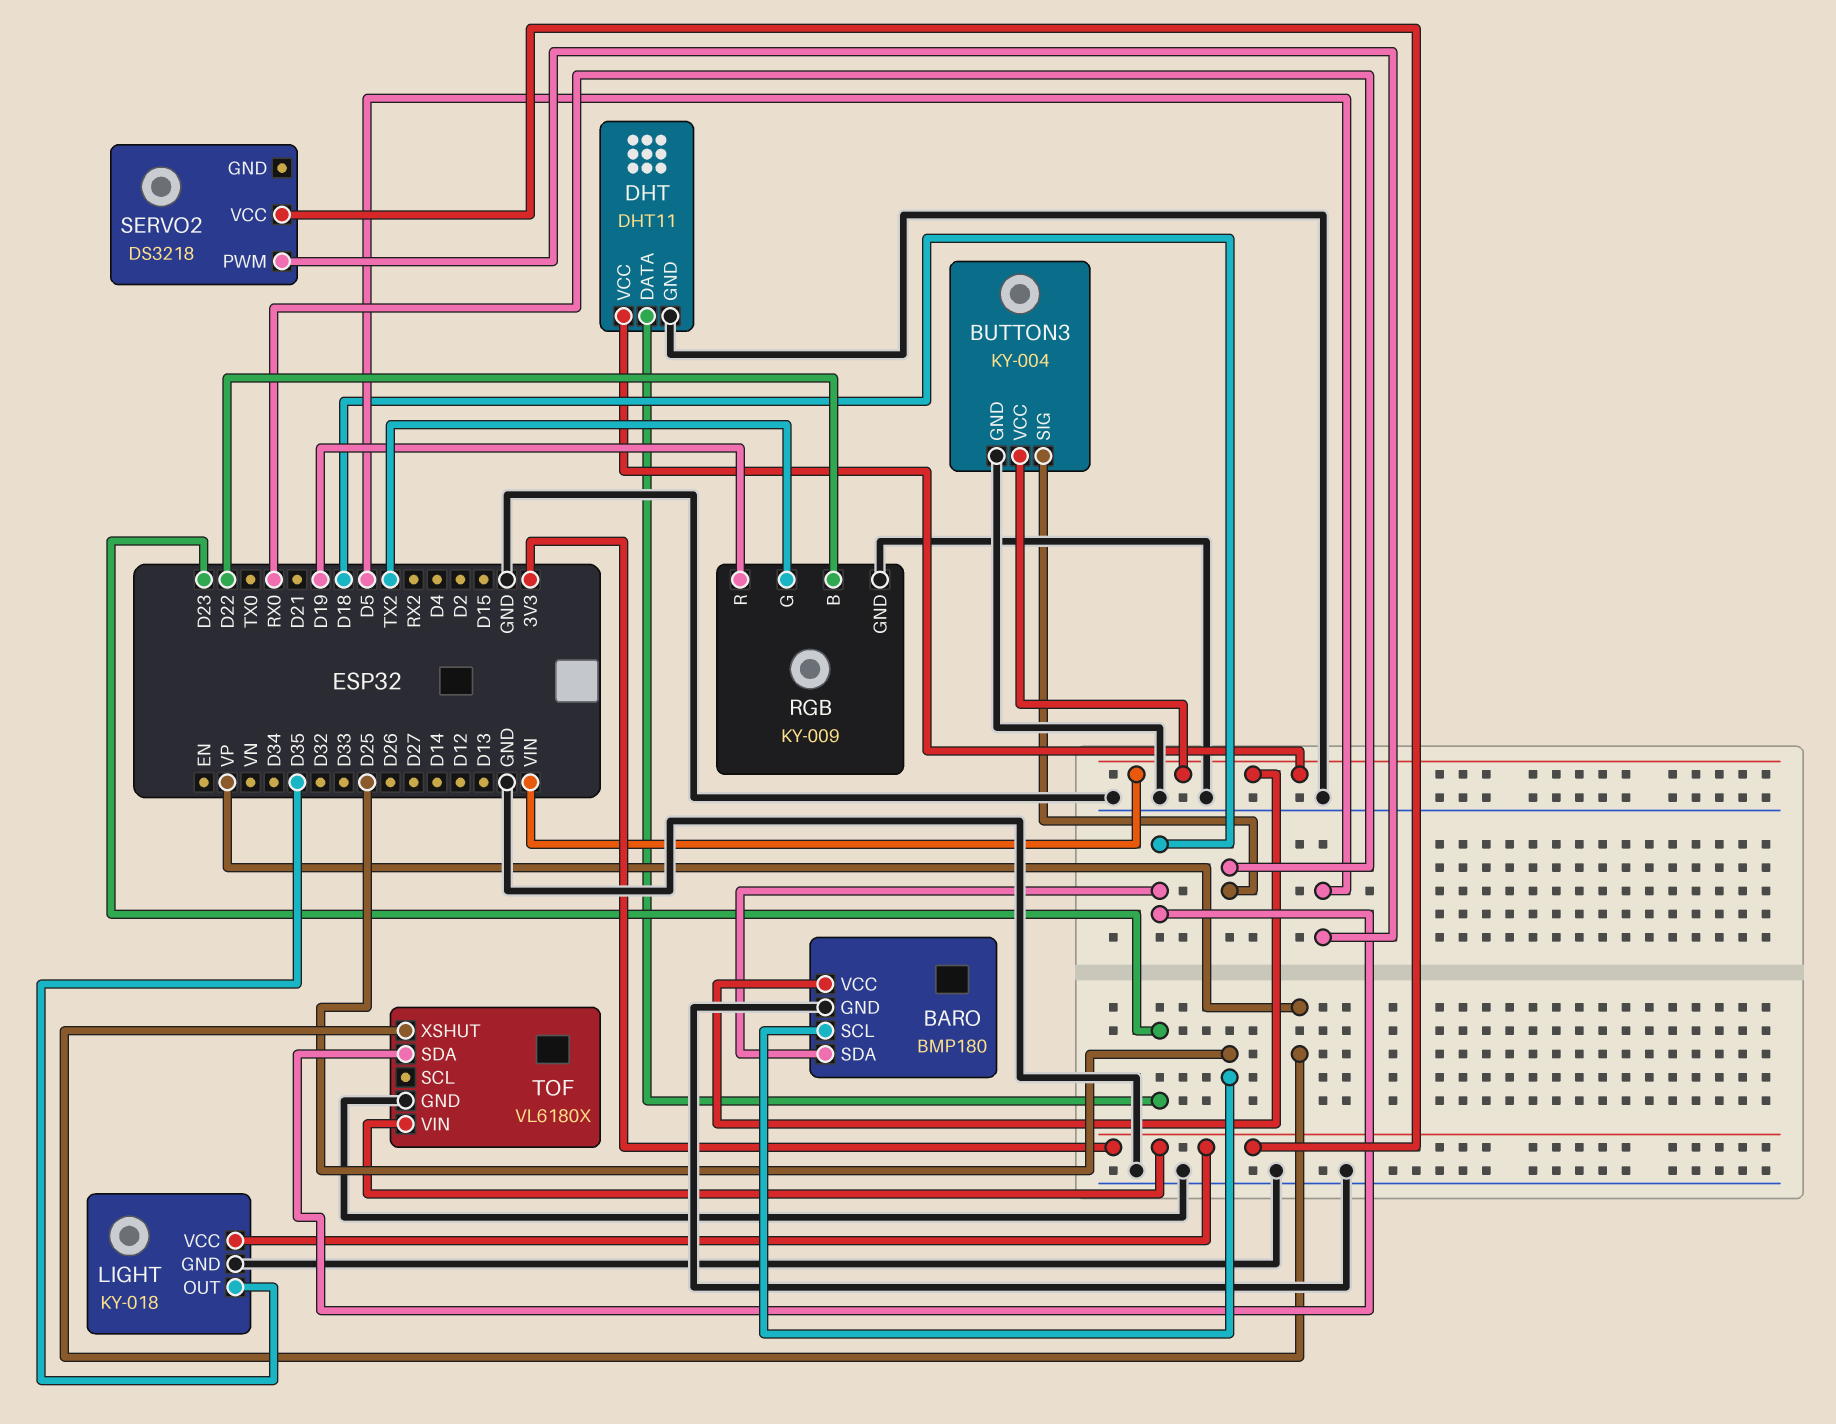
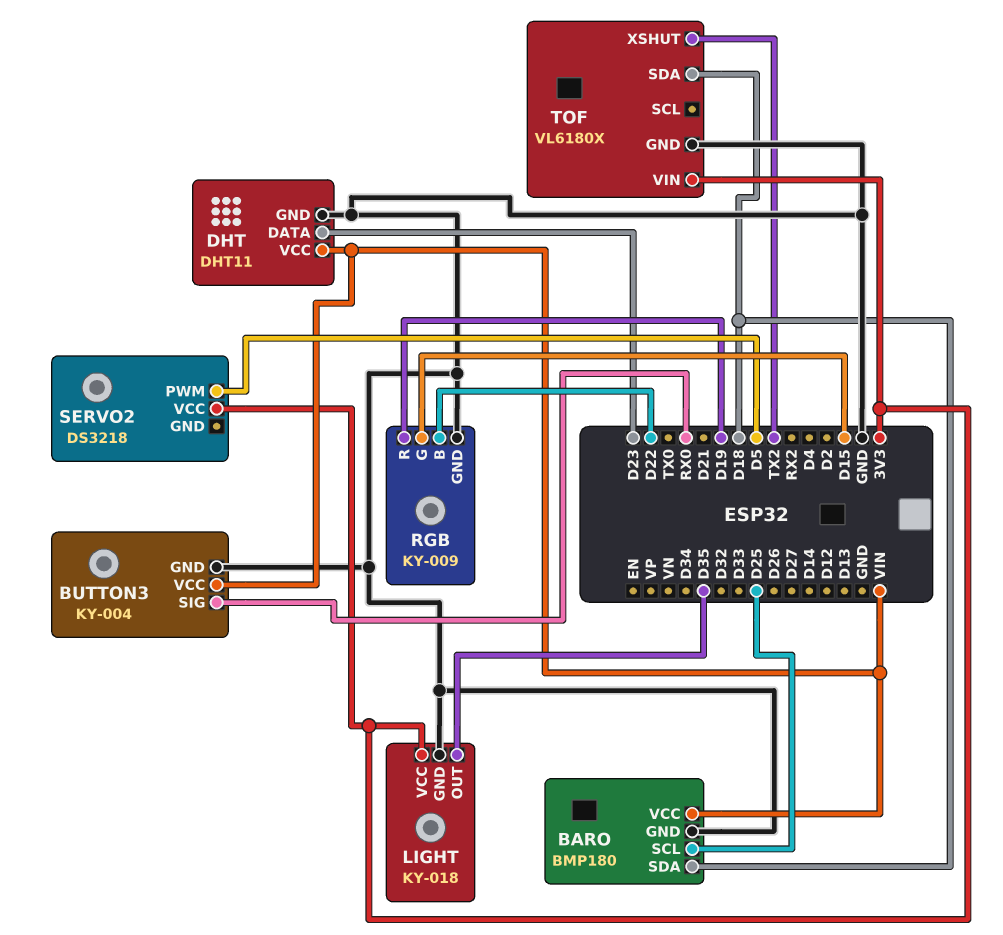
RGB pin G: TX2 -> D15
TOF pin XSHUT: VP -> TX2

